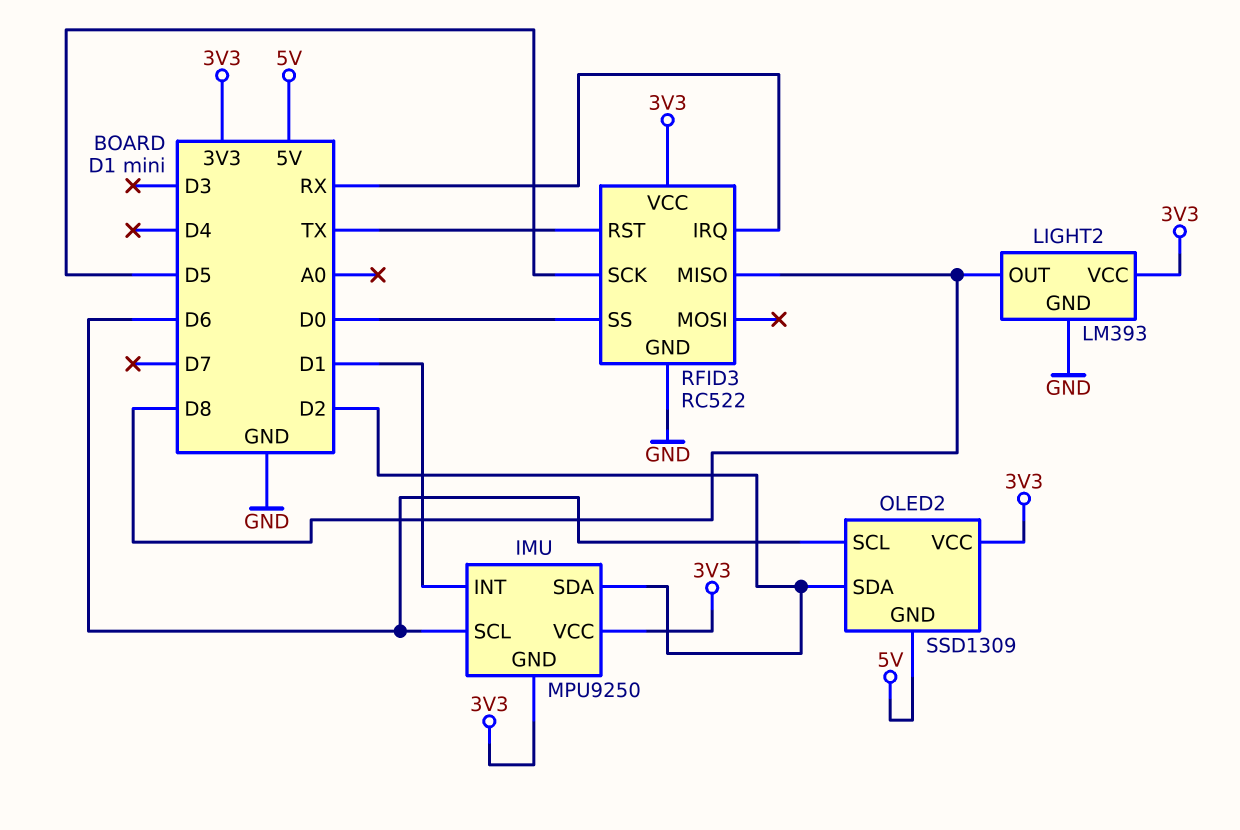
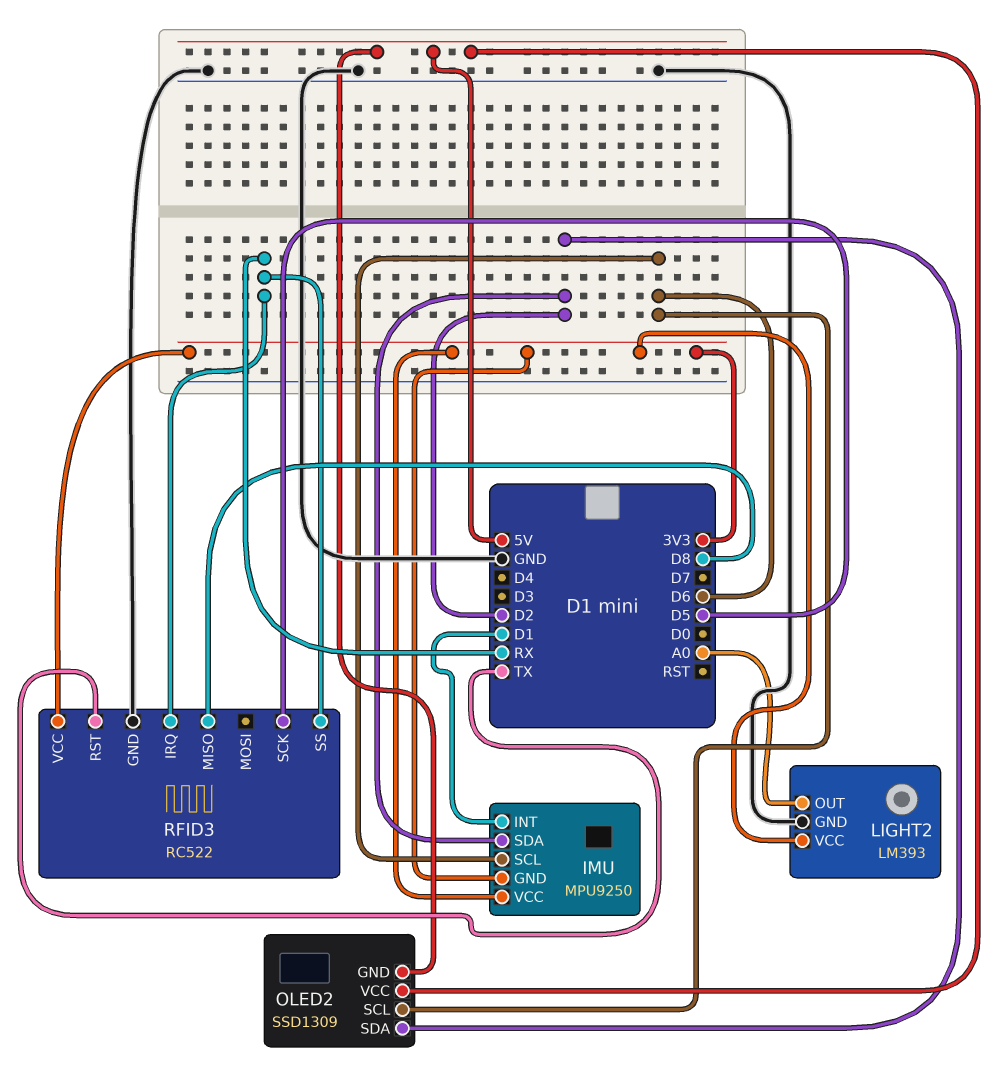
LIGHT2 pin OUT: D8 -> A0
OLED2 pin VCC: 3V3 -> 5V
RFID3 pin SS: D0 -> RX

